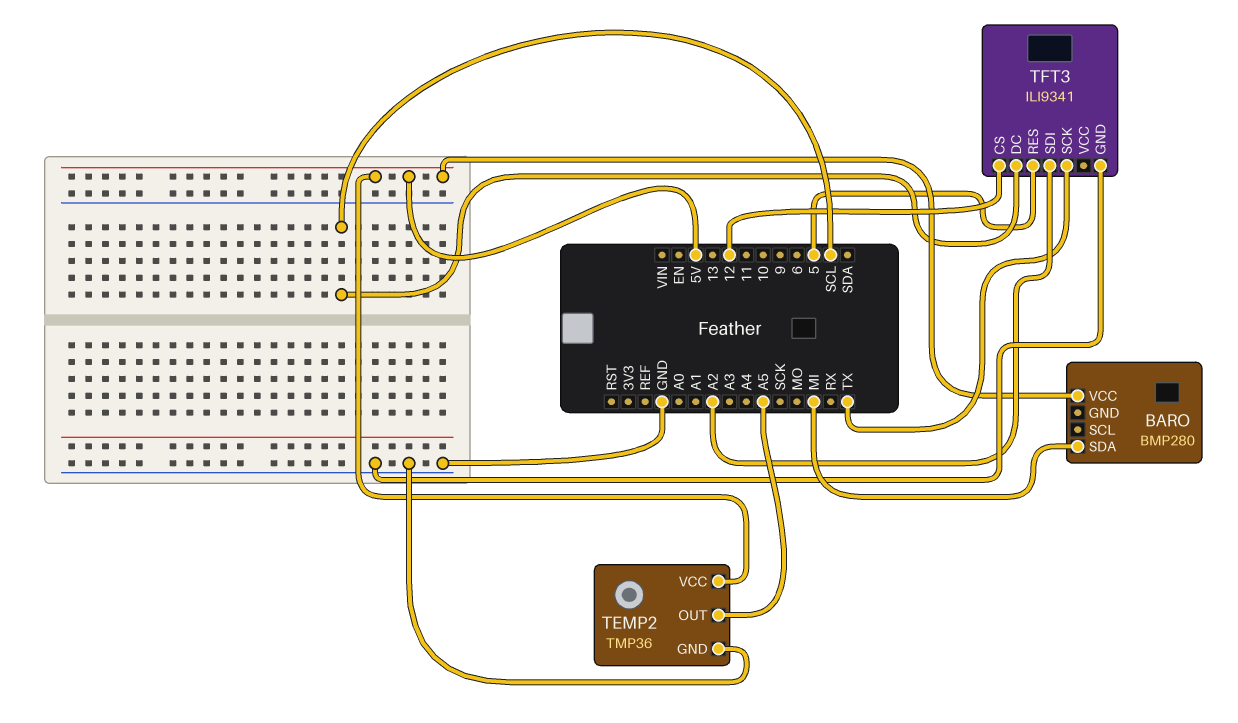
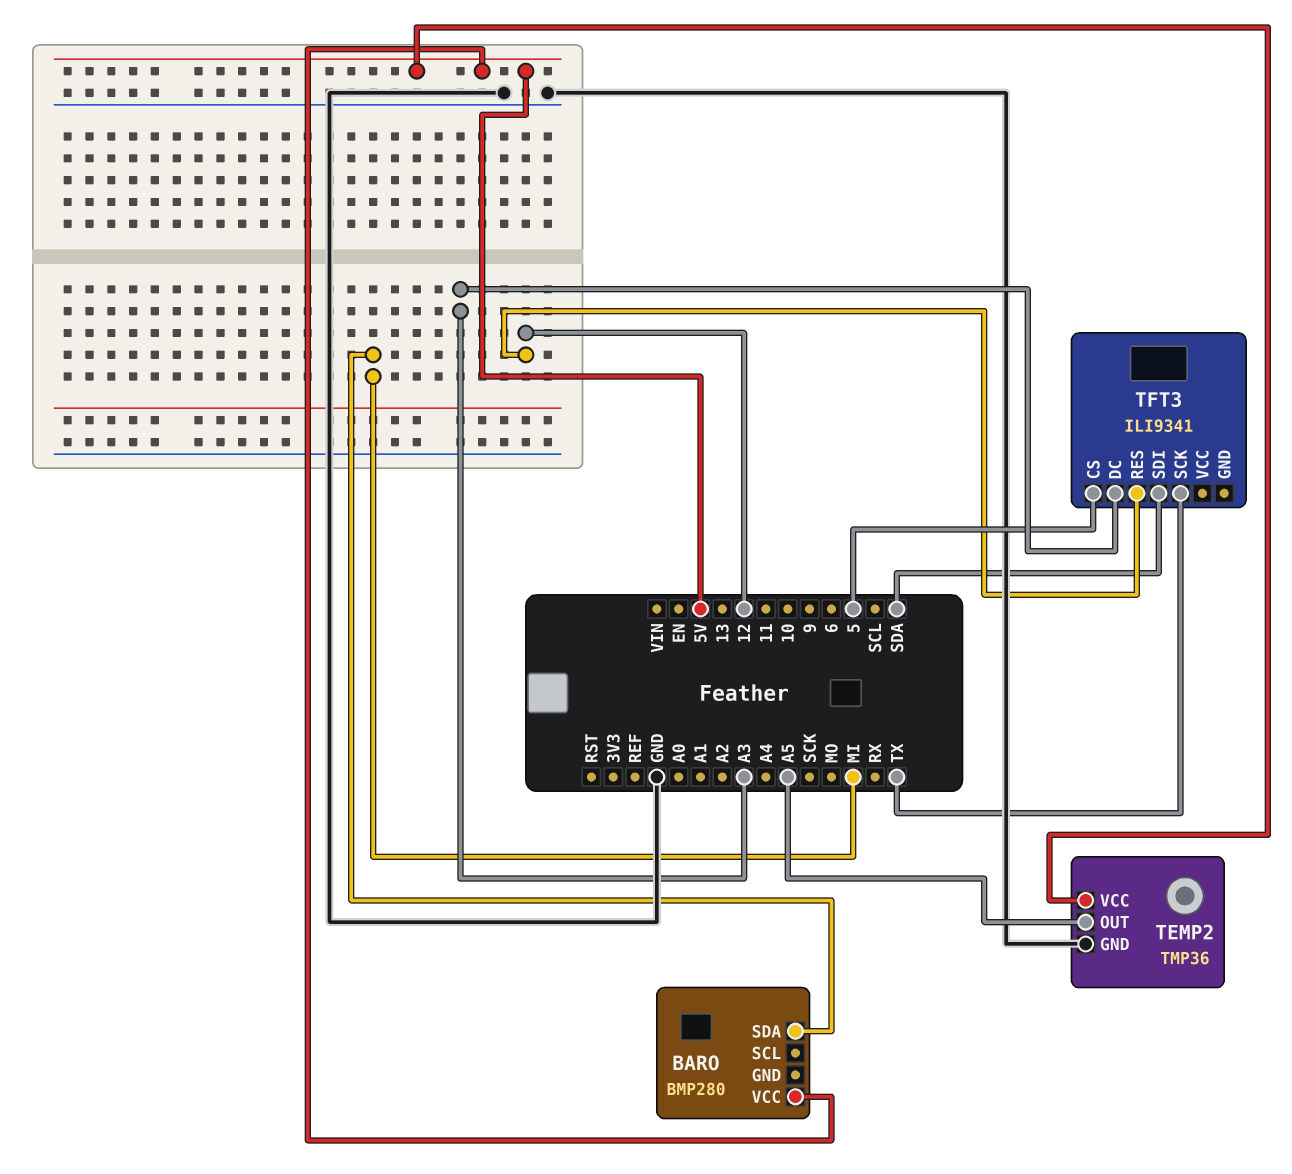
TFT3 pin CS: 12 -> 5
TFT3 pin DC: SCL -> A3
TFT3 pin GND: GND -> none
TFT3 pin RES: 5 -> 12
TFT3 pin SDI: A2 -> SDA

